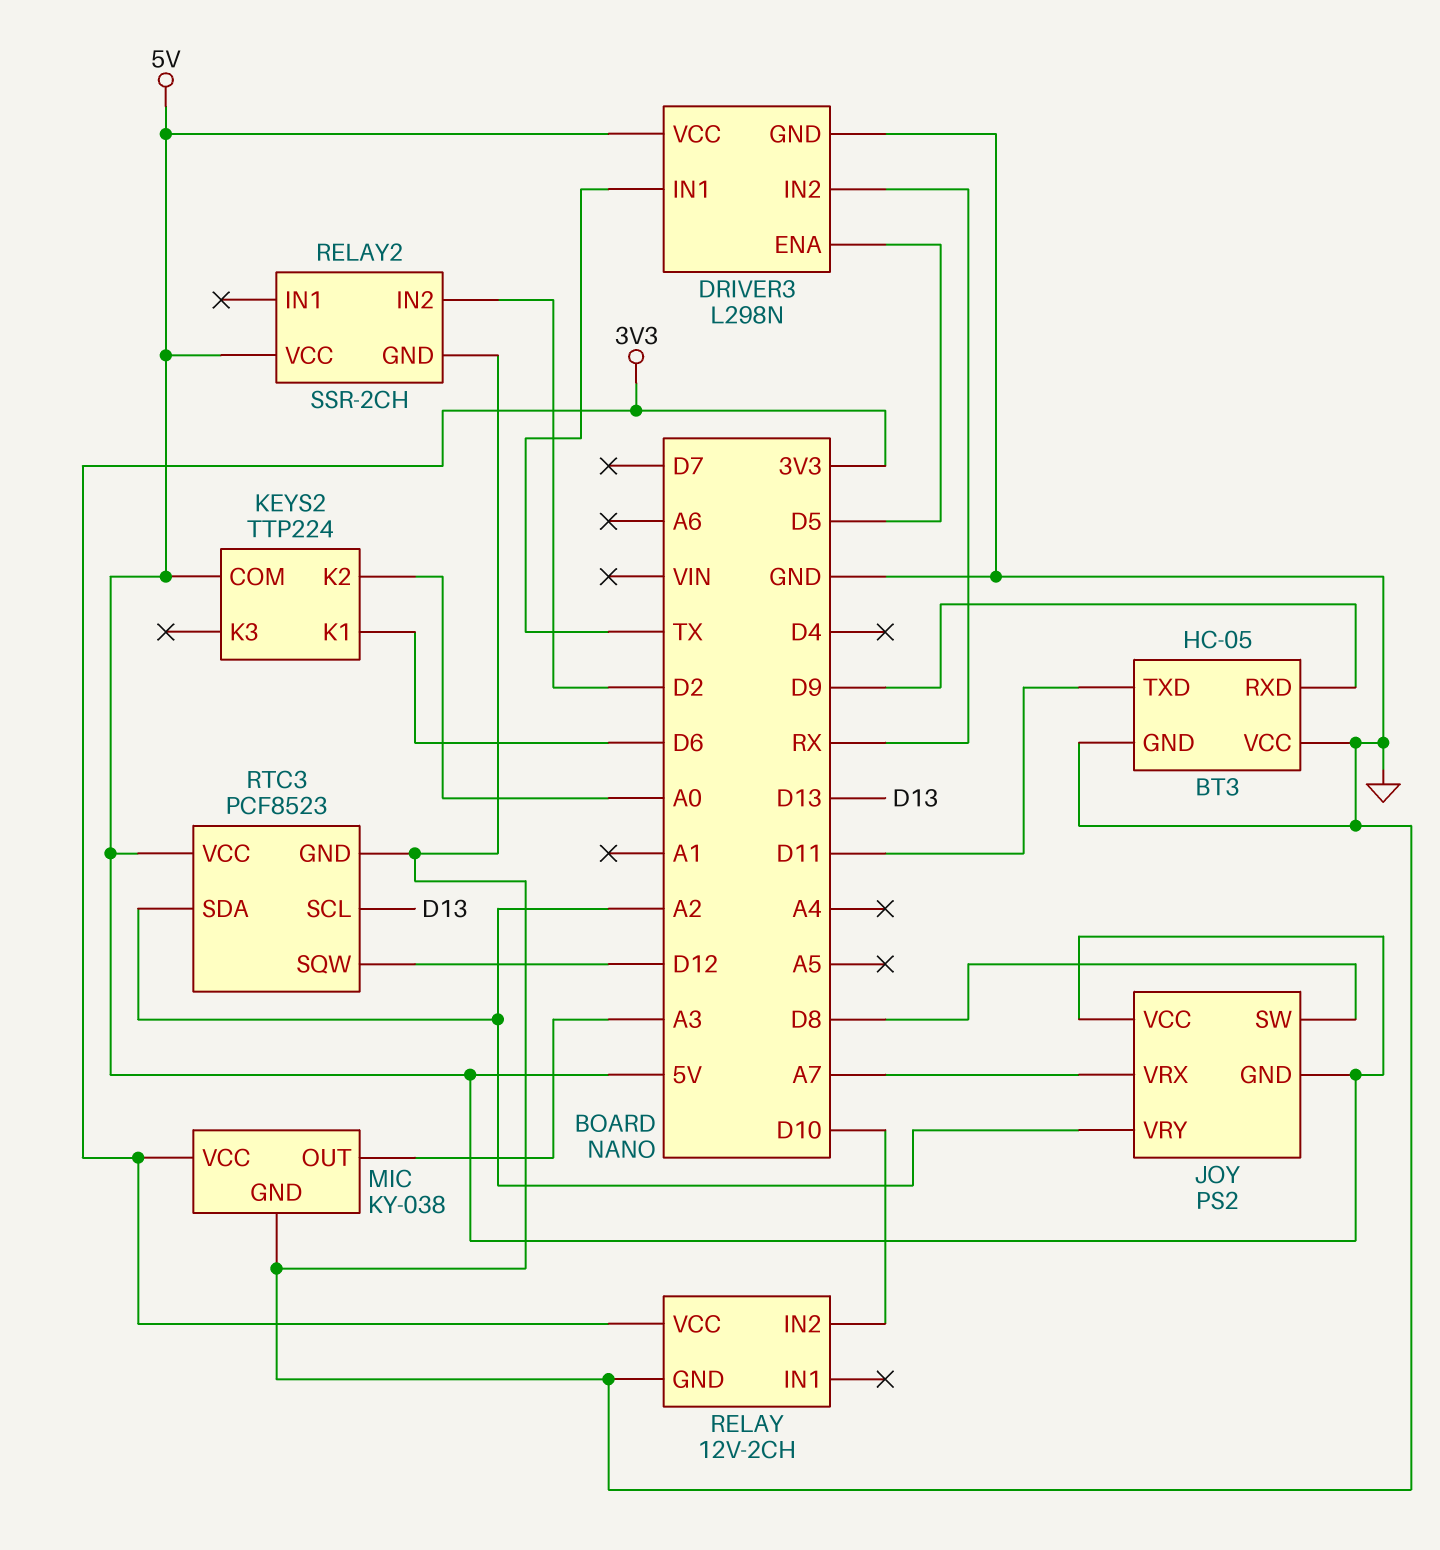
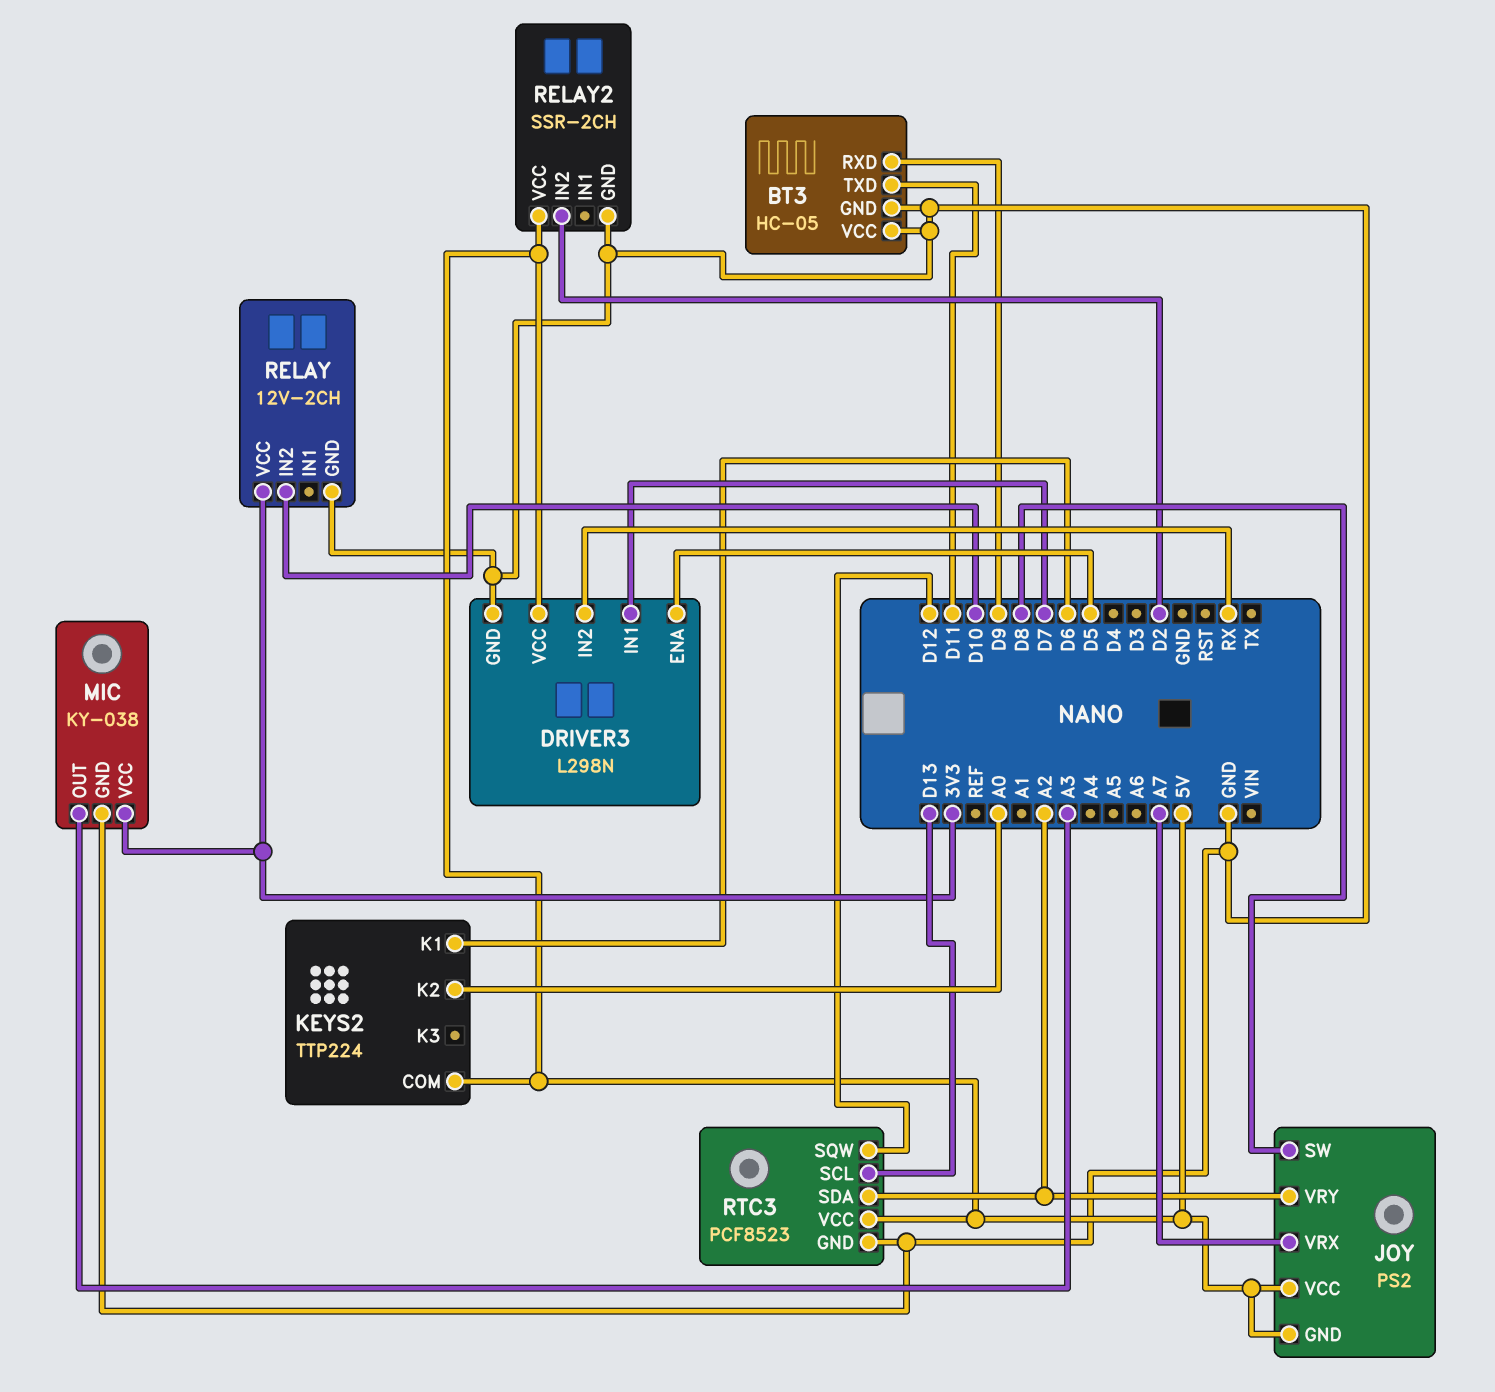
DRIVER3 pin IN1: TX -> D7

